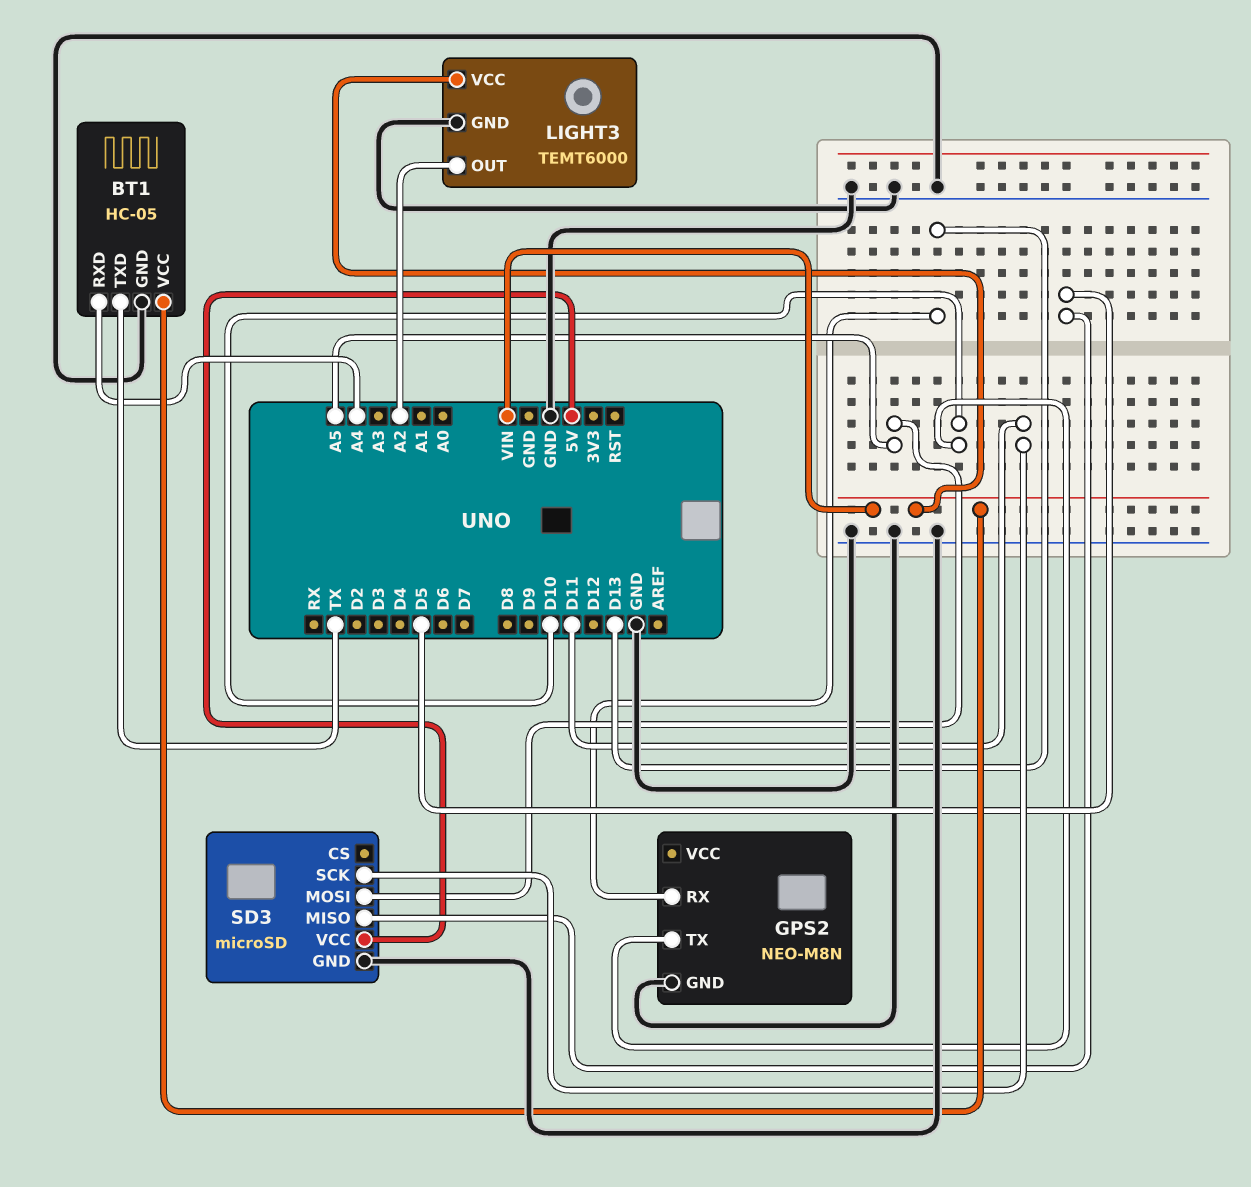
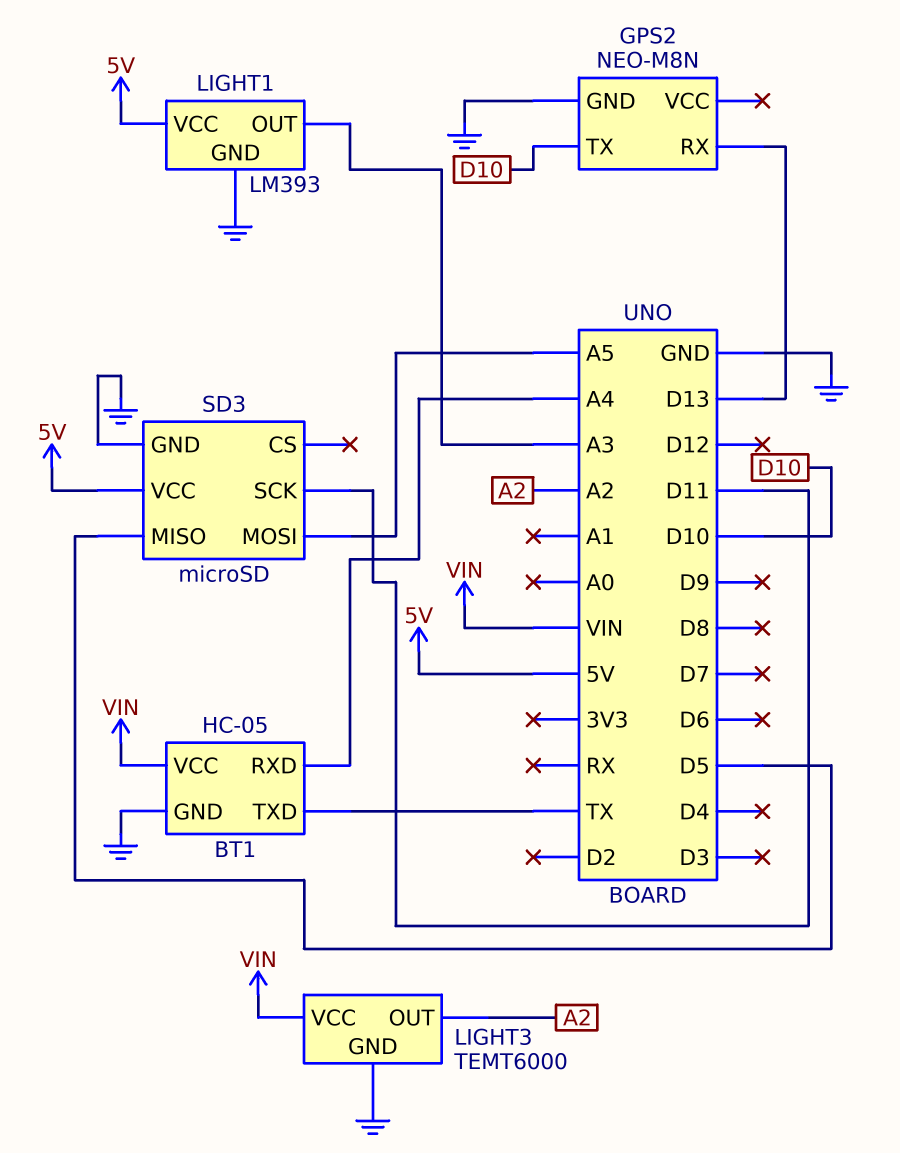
LIGHT1: none -> LM393
LIGHT1 pin GND: none -> GND
LIGHT1 pin OUT: none -> A3
LIGHT1 pin VCC: none -> 5V

